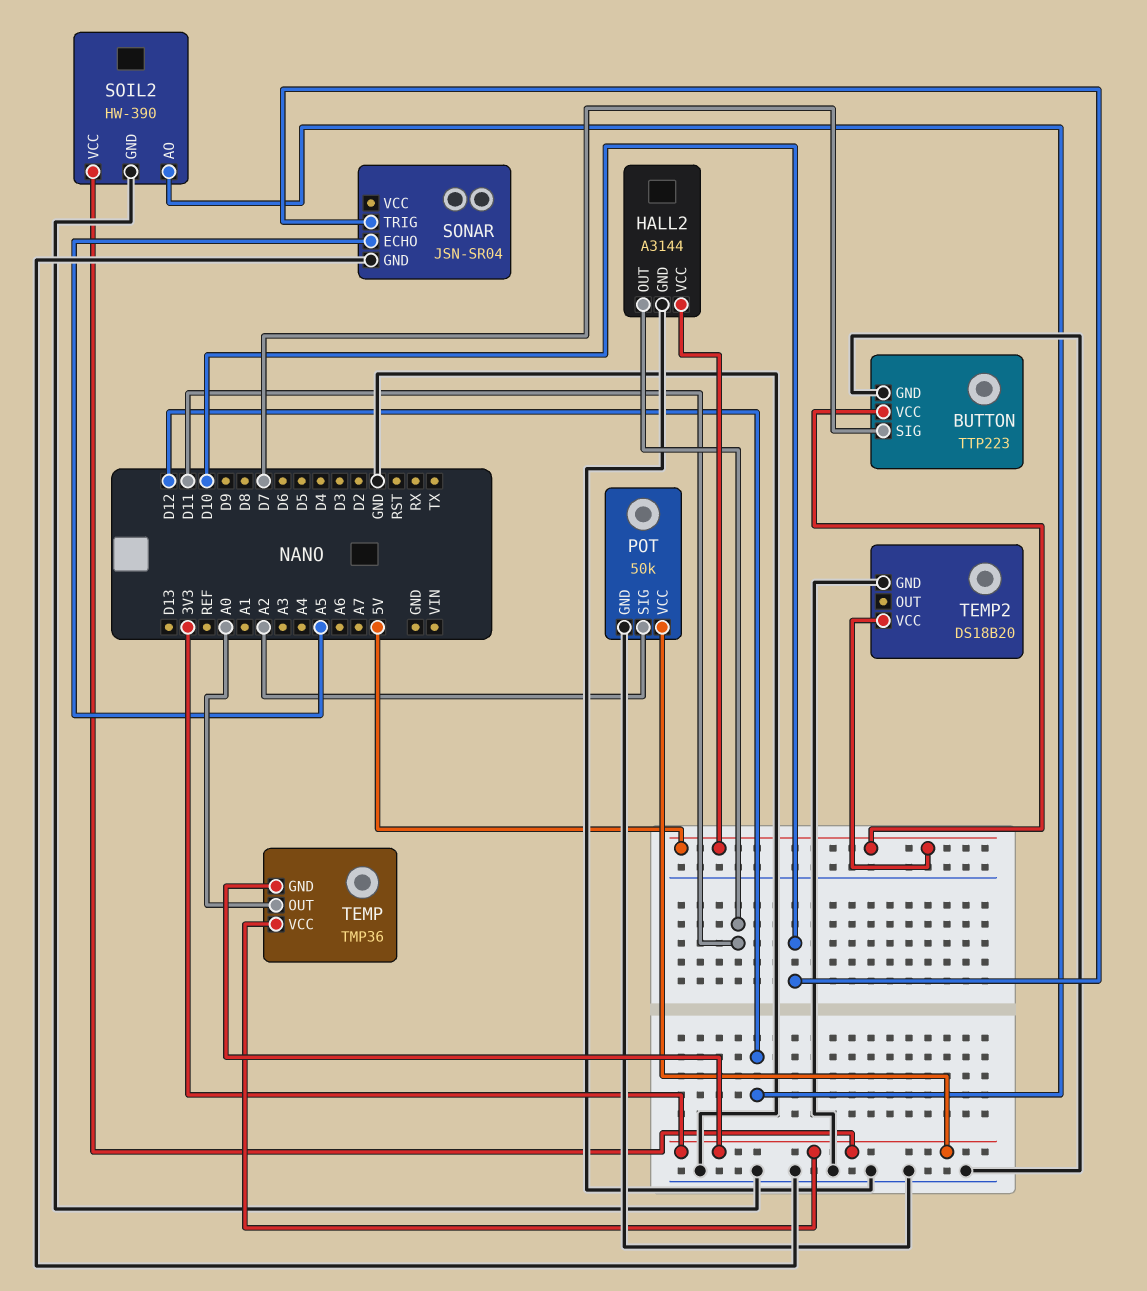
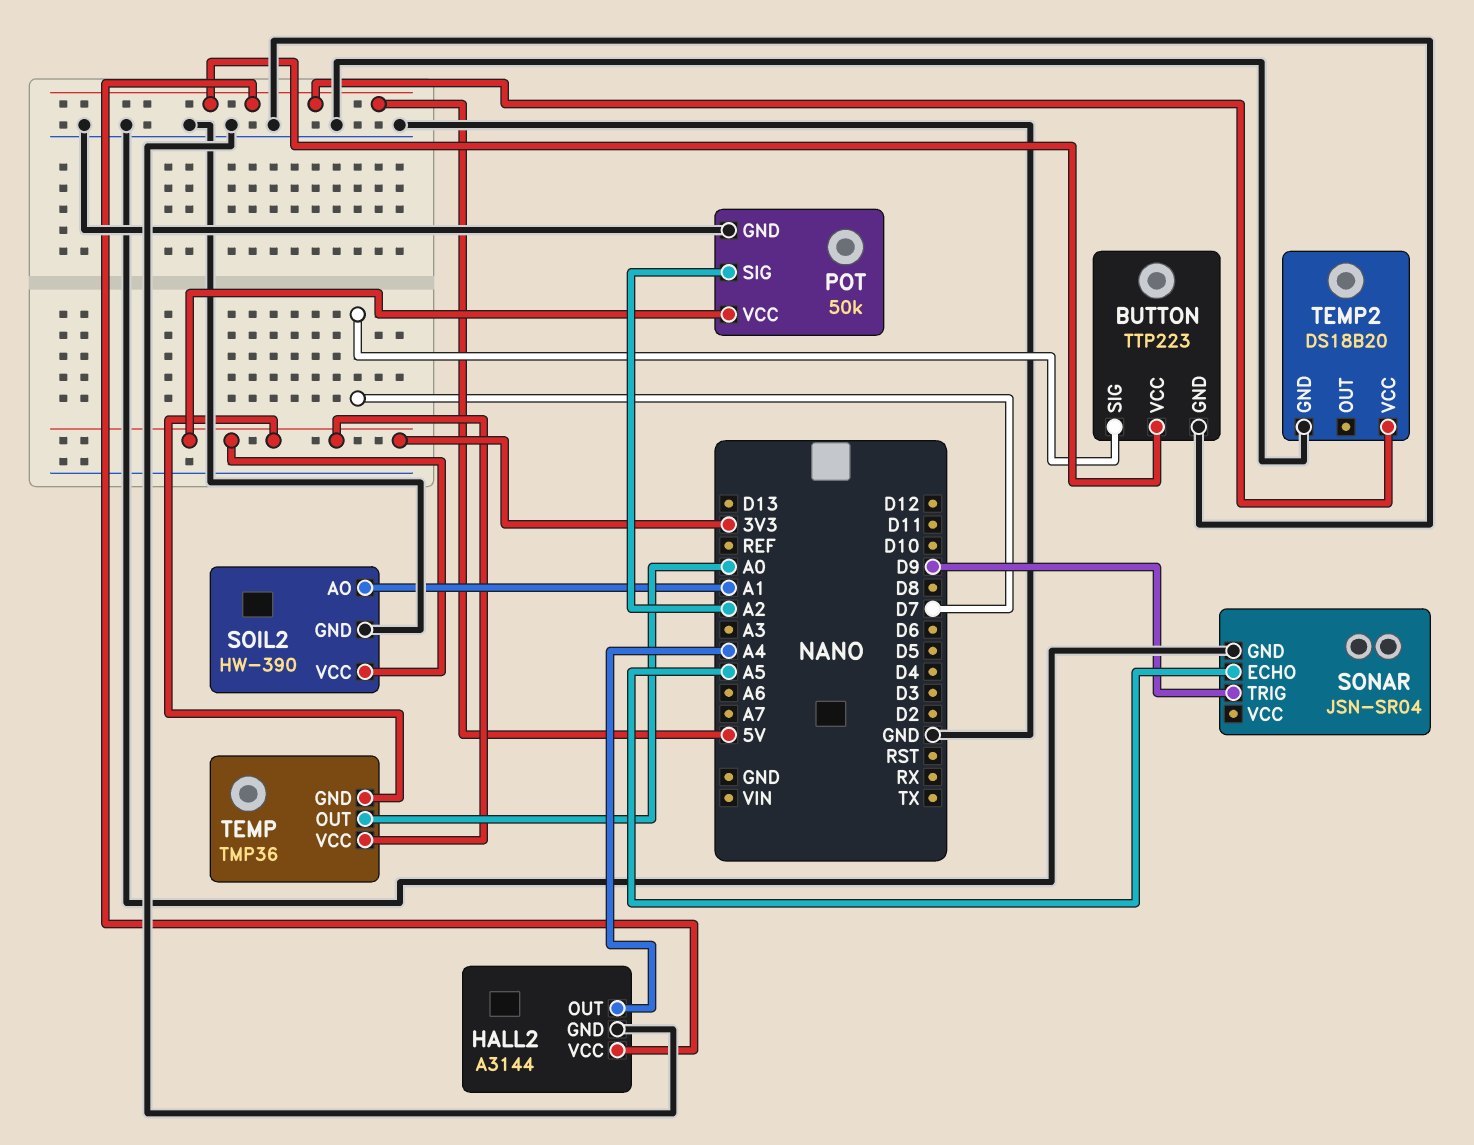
HALL2 pin OUT: D11 -> A4
SOIL2 pin AO: D12 -> A1
SONAR pin TRIG: D10 -> D9

